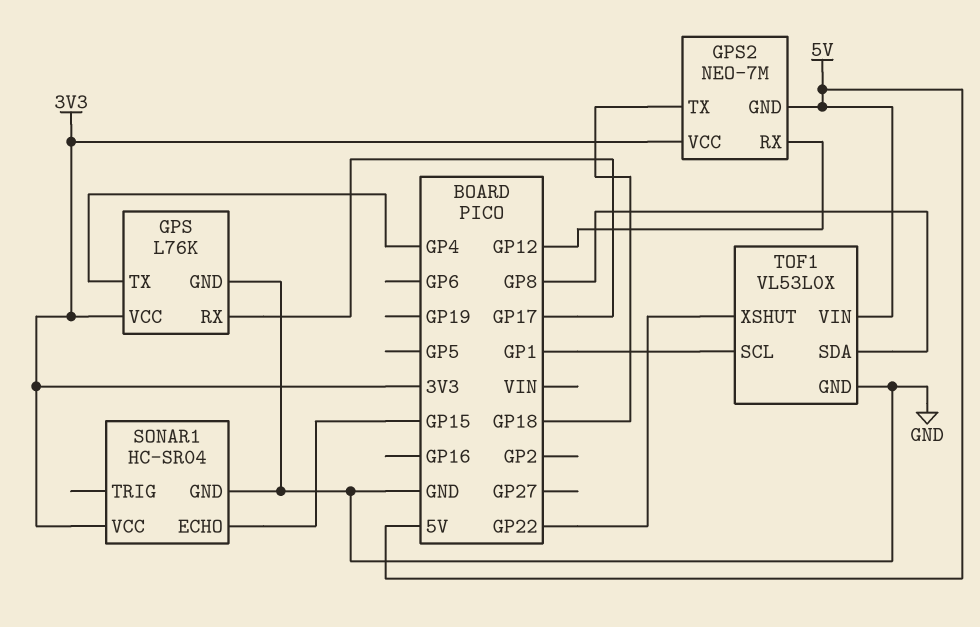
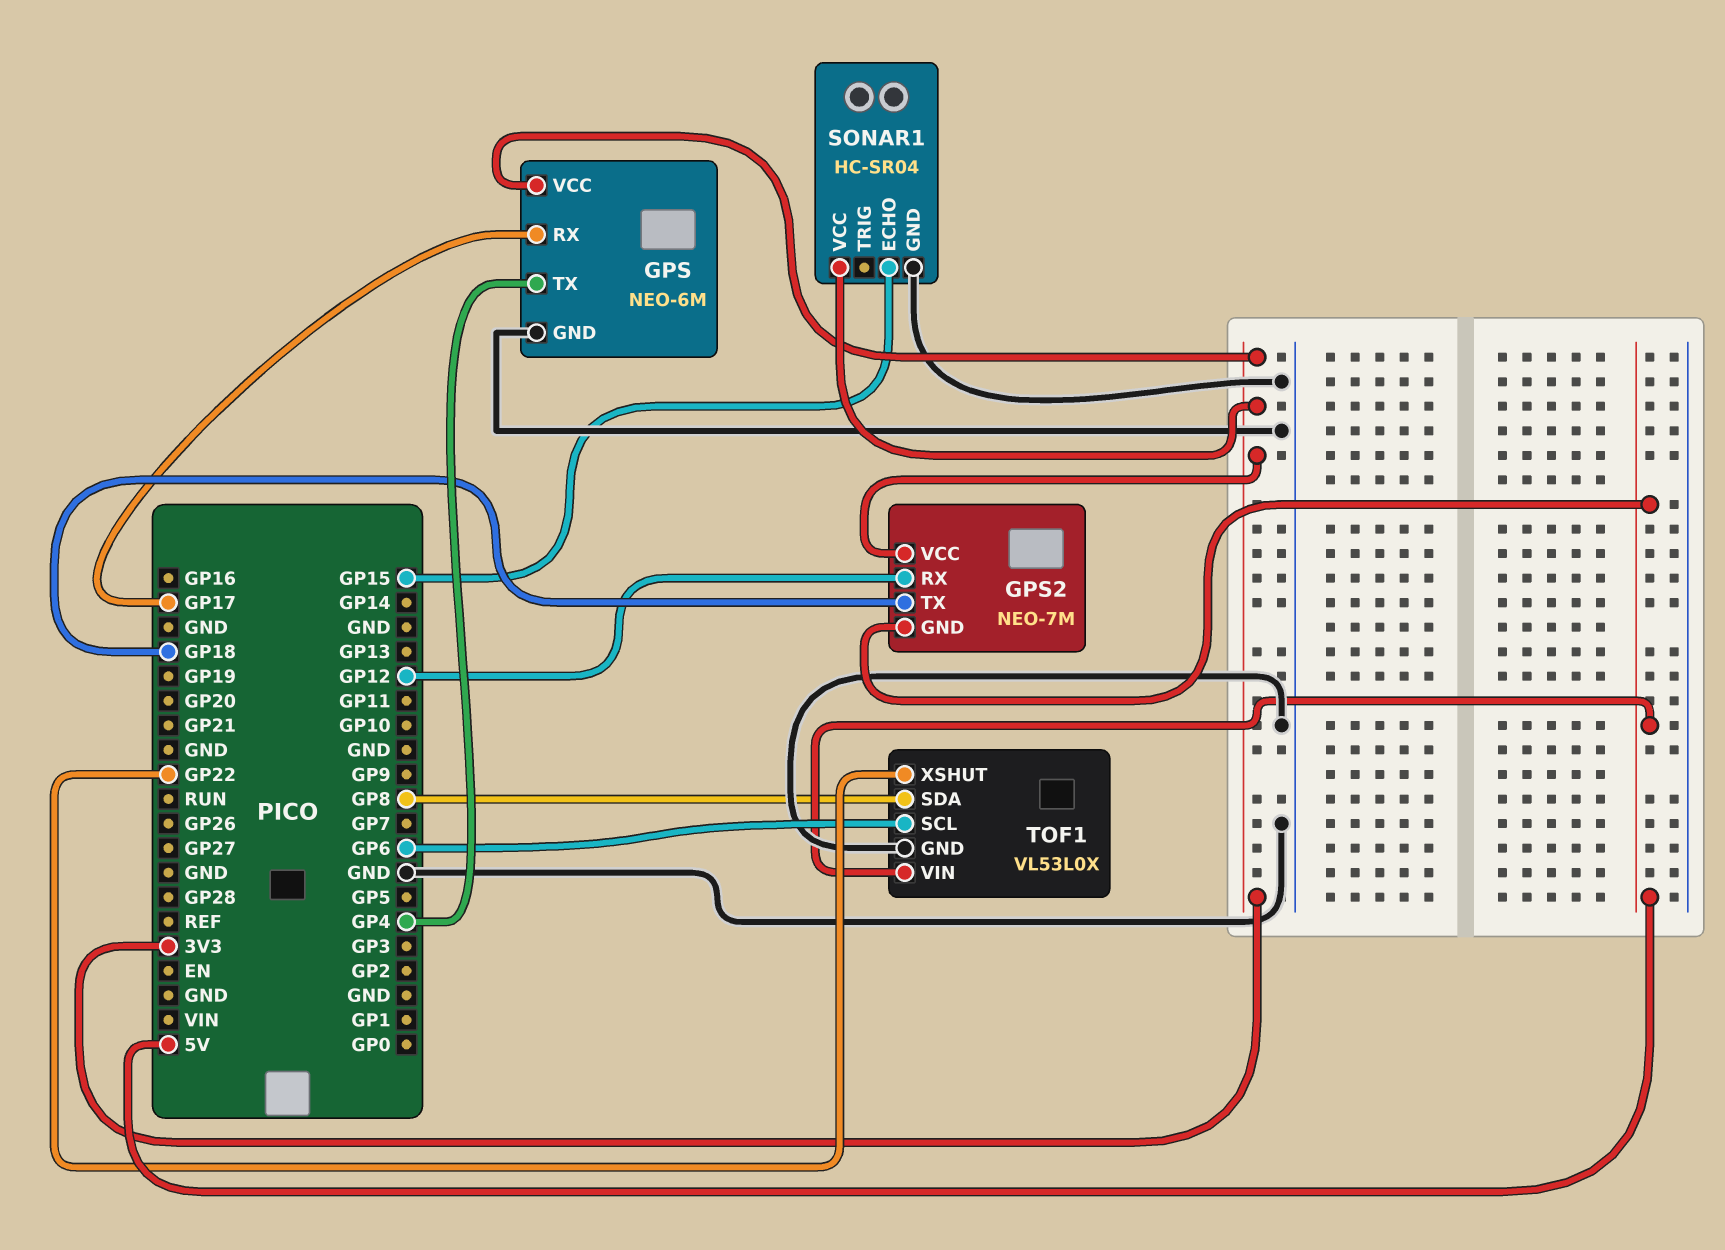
GPS: L76K -> NEO-6M
TOF1 pin SCL: GP1 -> GP6

